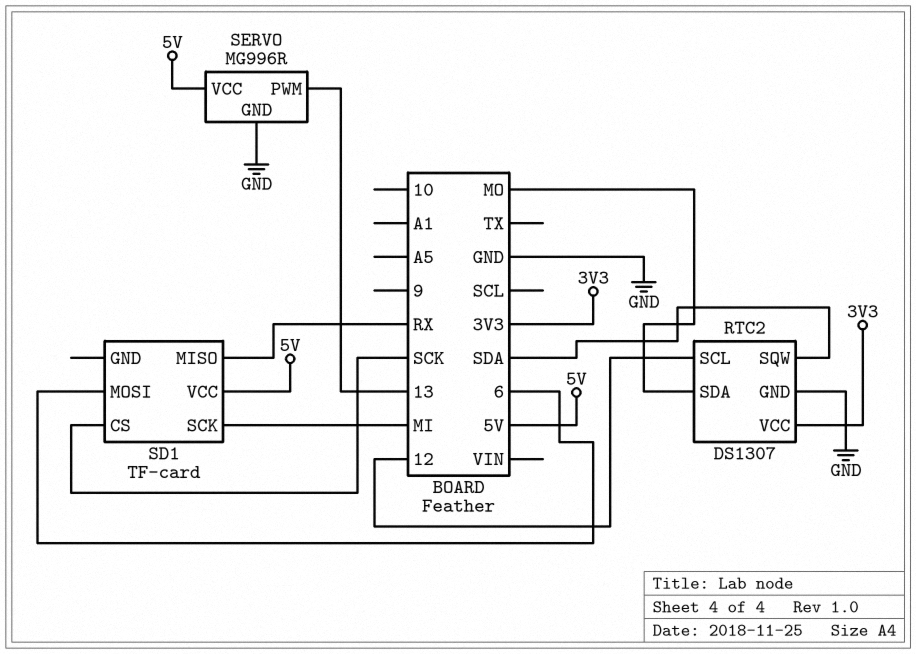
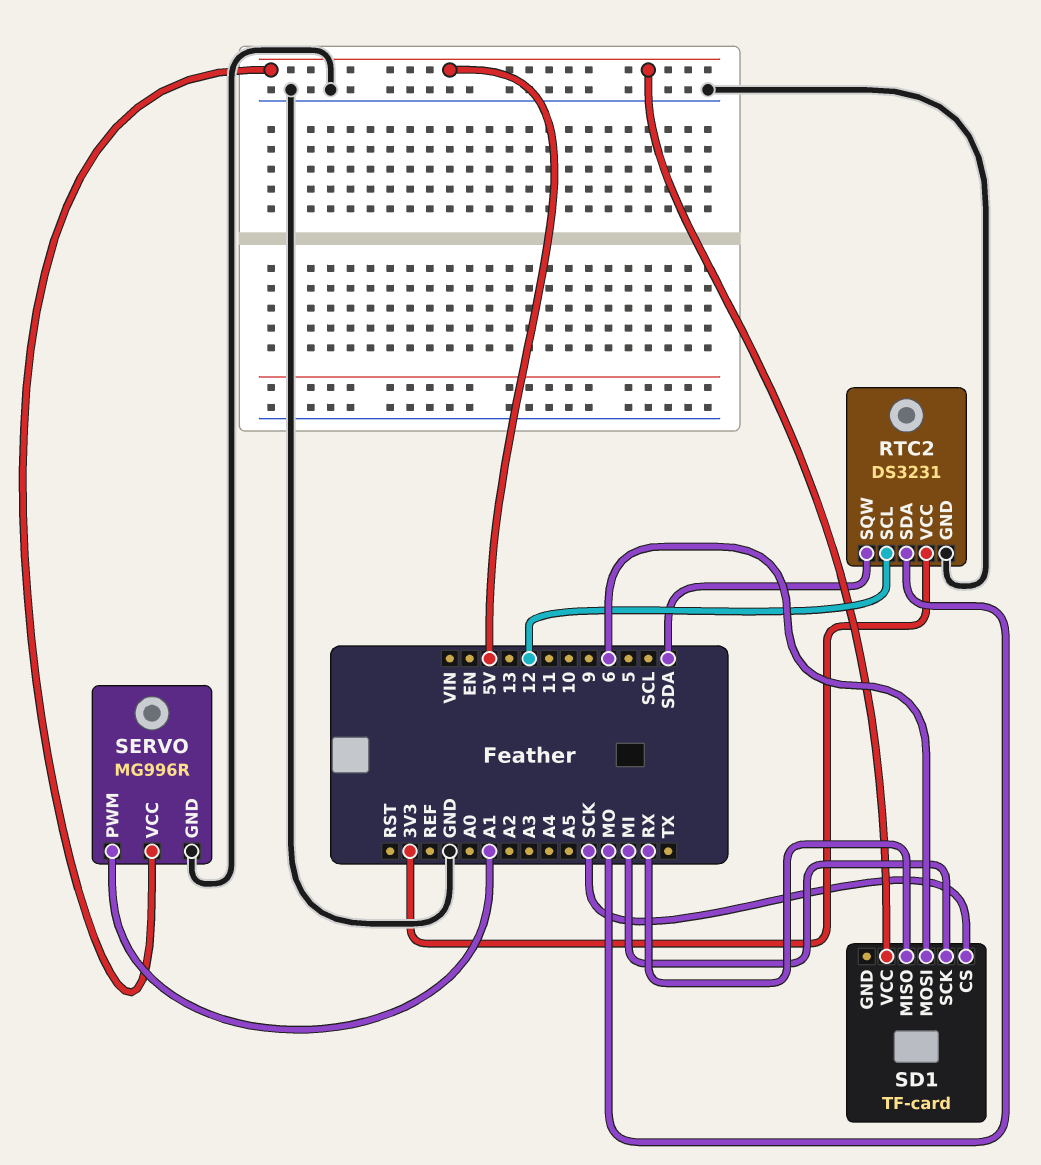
RTC2: DS1307 -> DS3231
SERVO pin PWM: 13 -> A1

